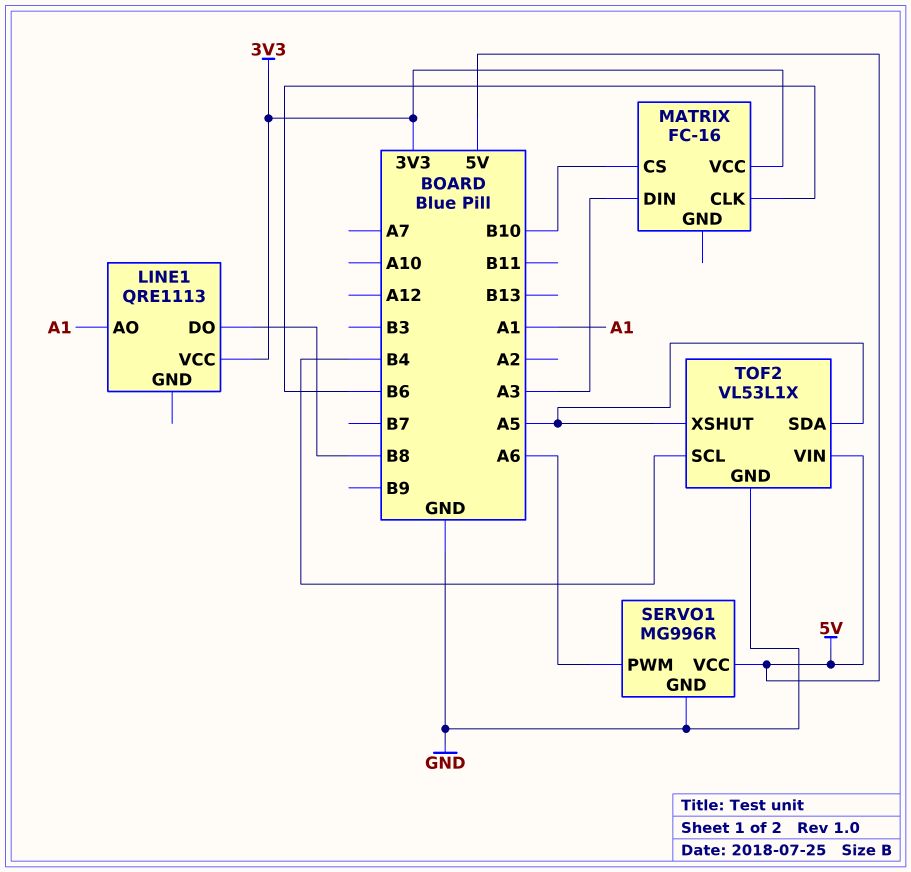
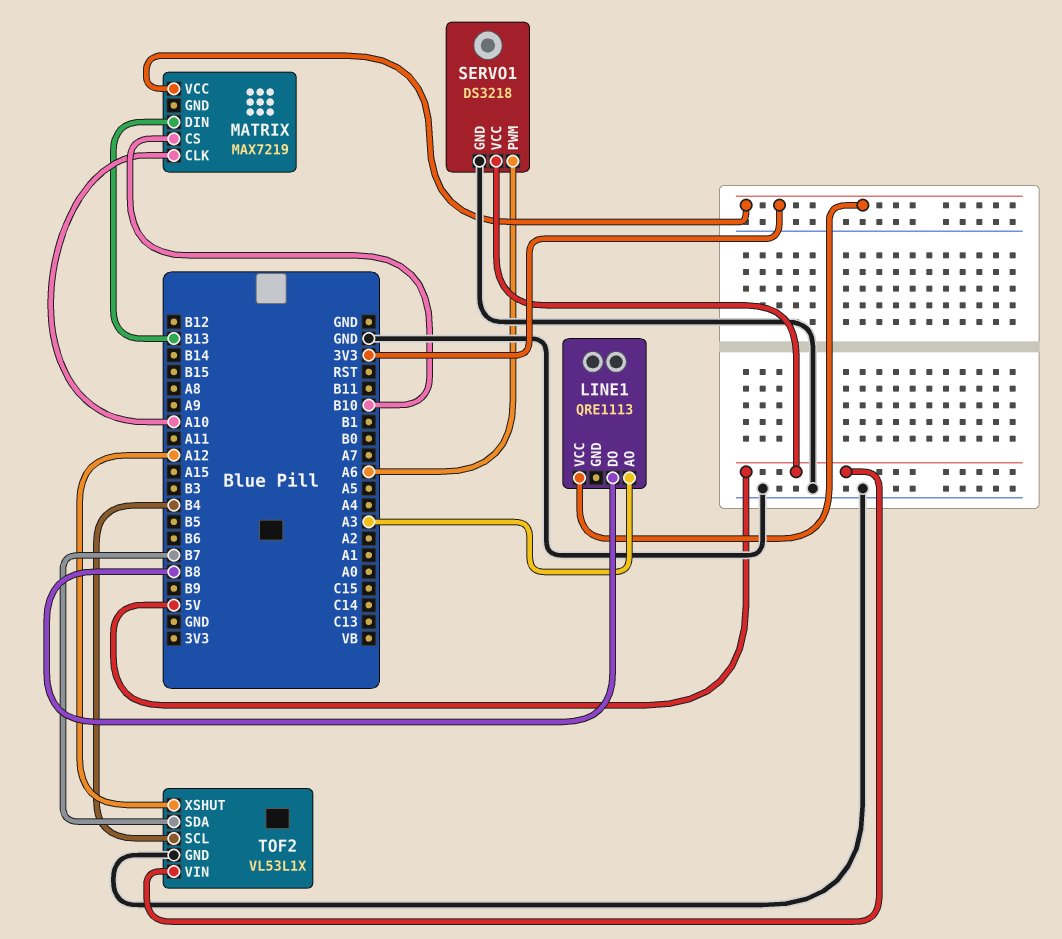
LINE1 pin AO: A1 -> A3
MATRIX: FC-16 -> MAX7219
MATRIX pin CLK: B6 -> A10
MATRIX pin DIN: A3 -> B13
SERVO1: MG996R -> DS3218
TOF2 pin SDA: A5 -> B7
TOF2 pin XSHUT: A5 -> A12

